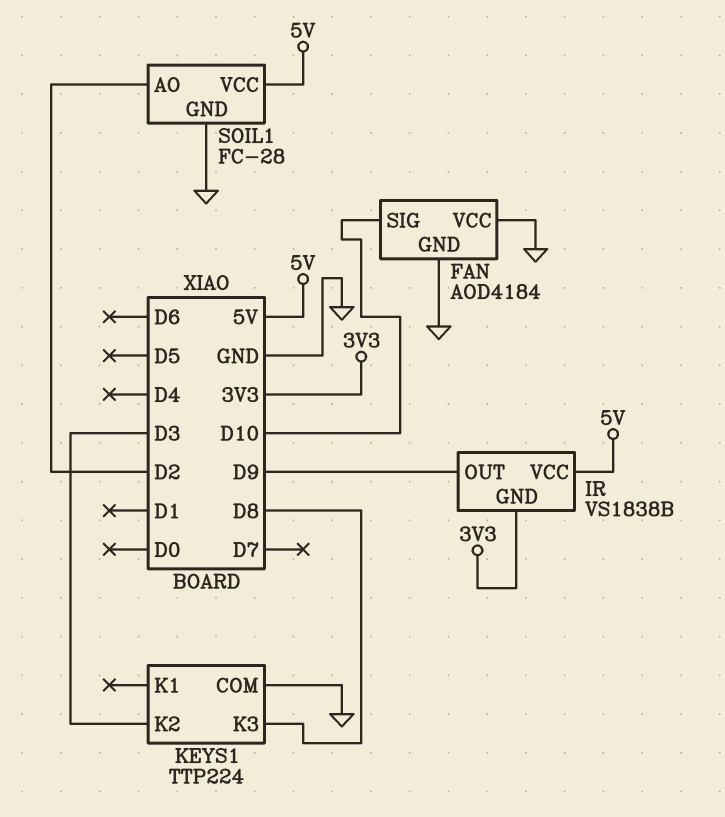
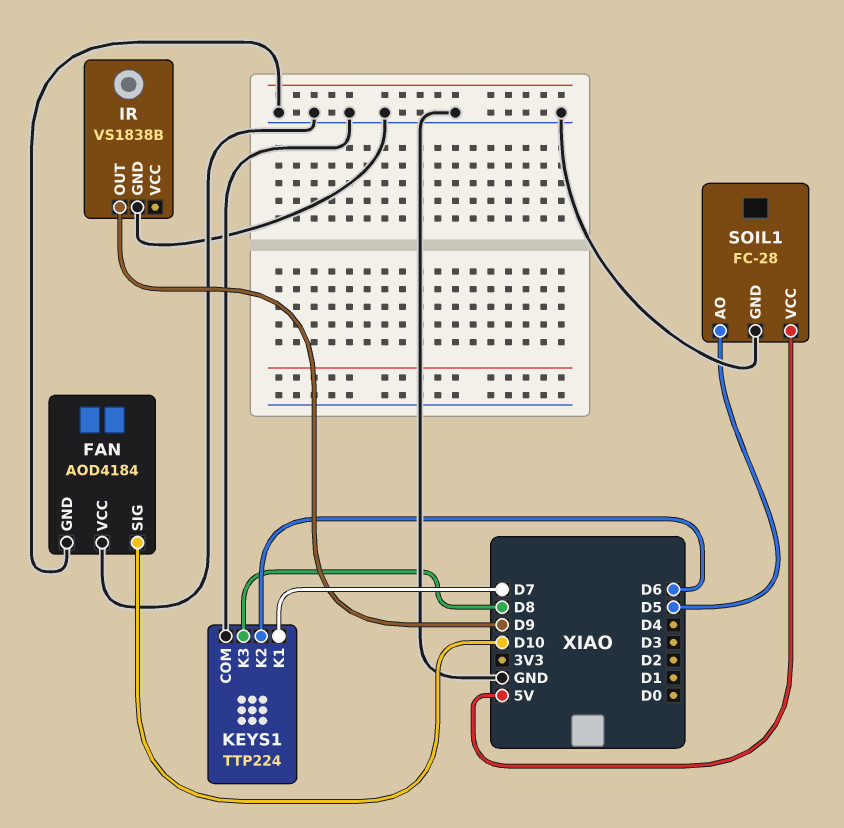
IR pin GND: 3V3 -> GND
IR pin VCC: 5V -> none
KEYS1 pin K1: none -> D7
KEYS1 pin K2: D3 -> D6
SOIL1 pin AO: D2 -> D5

